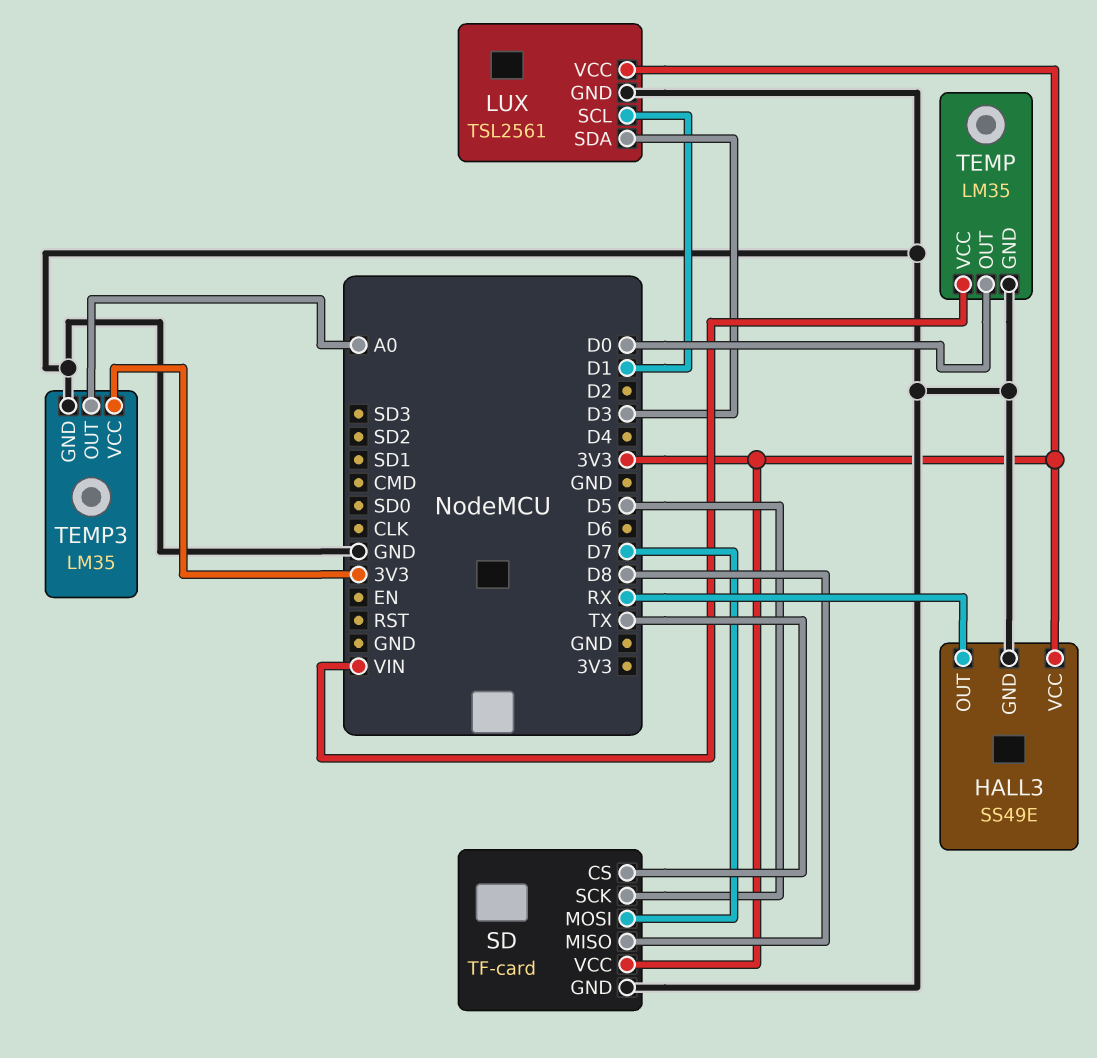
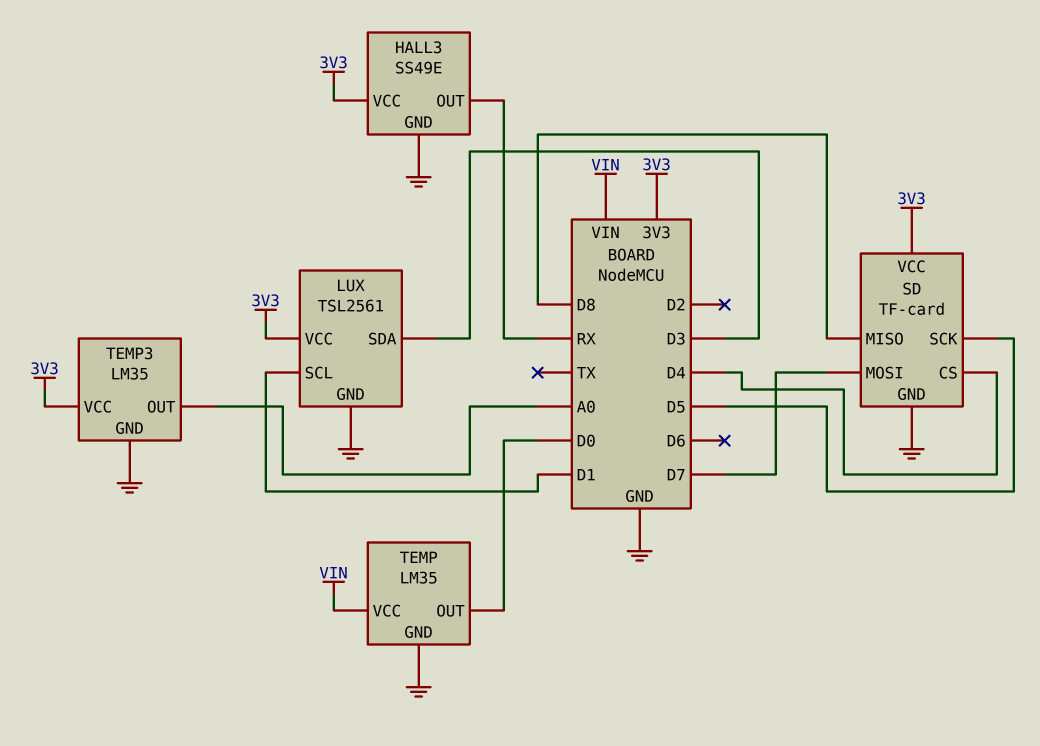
SD pin CS: TX -> D4

